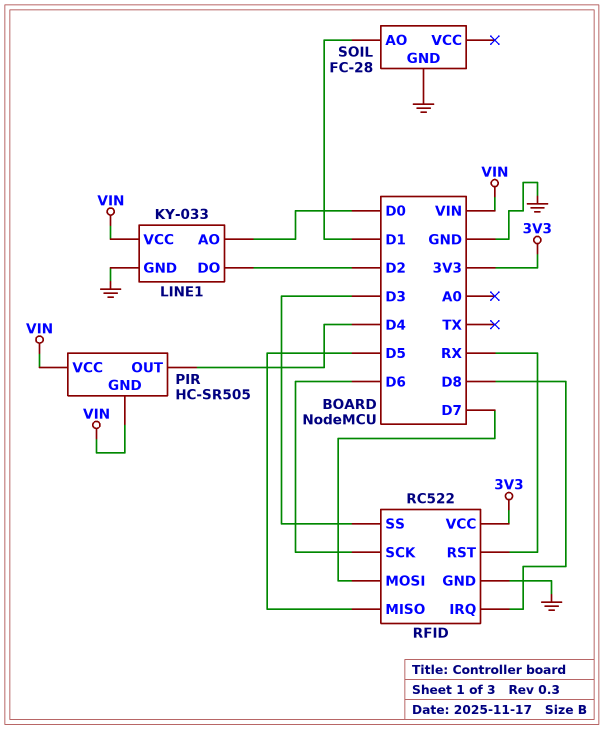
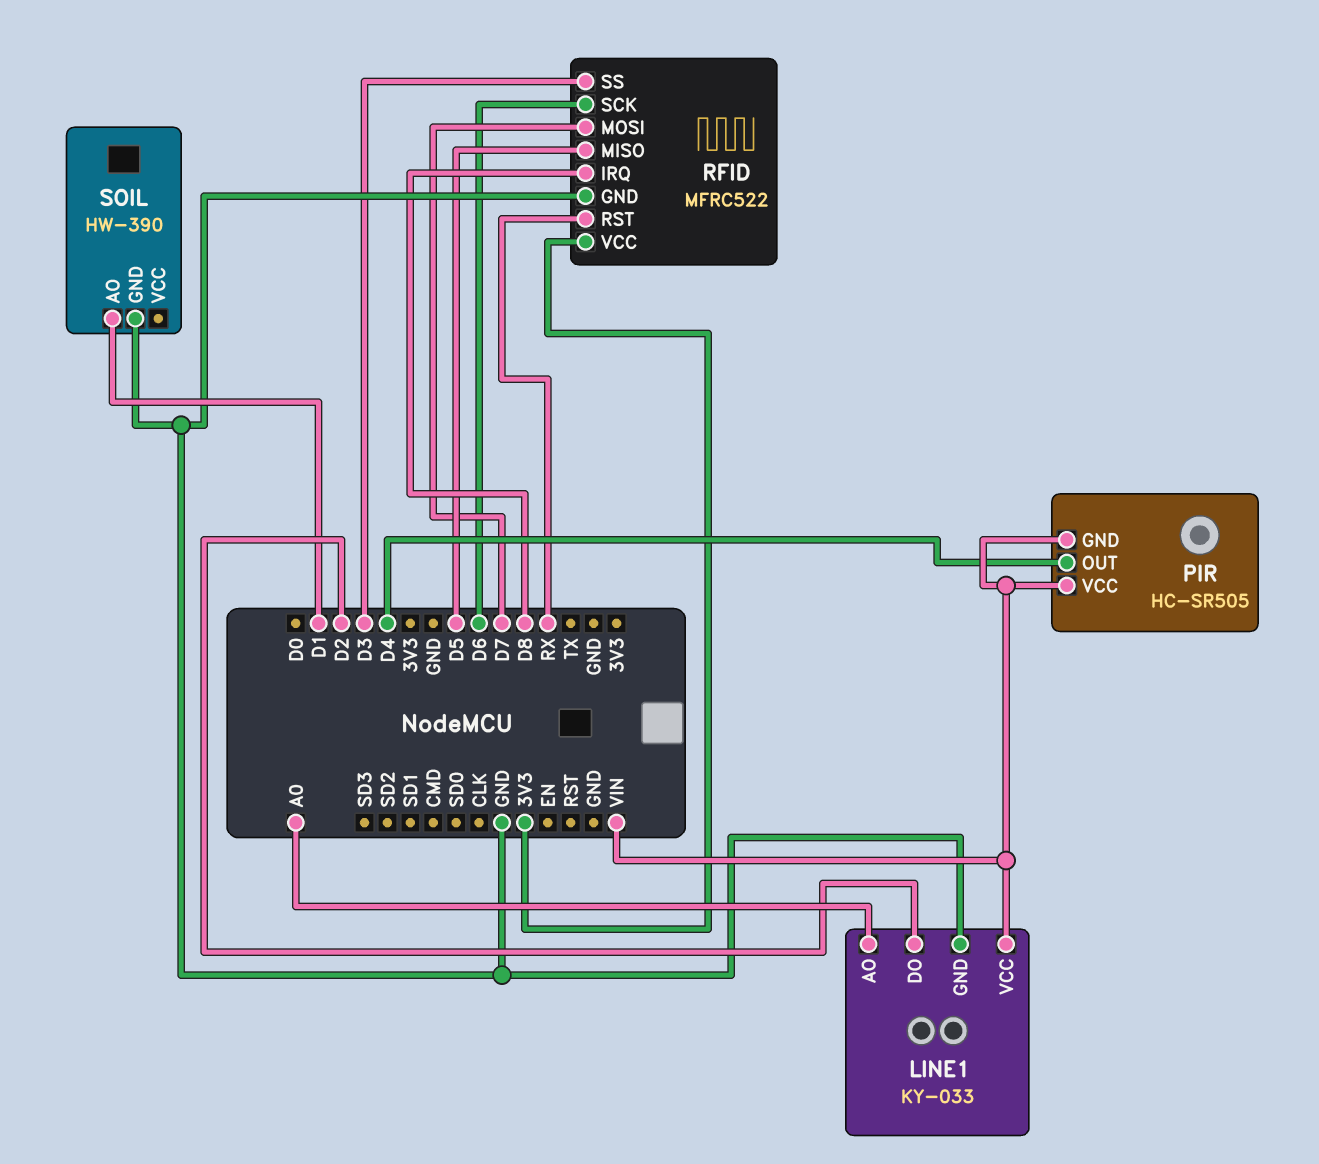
LINE1 pin AO: D0 -> A0
RFID: RC522 -> MFRC522
SOIL: FC-28 -> HW-390

